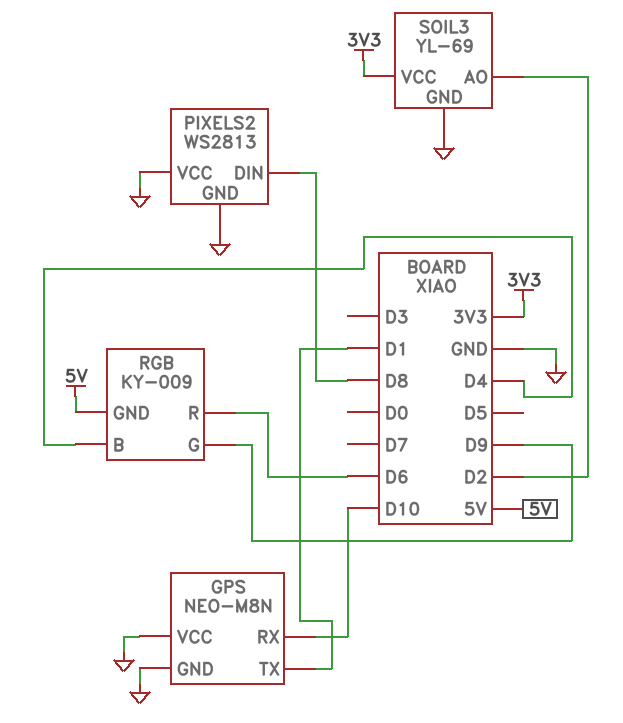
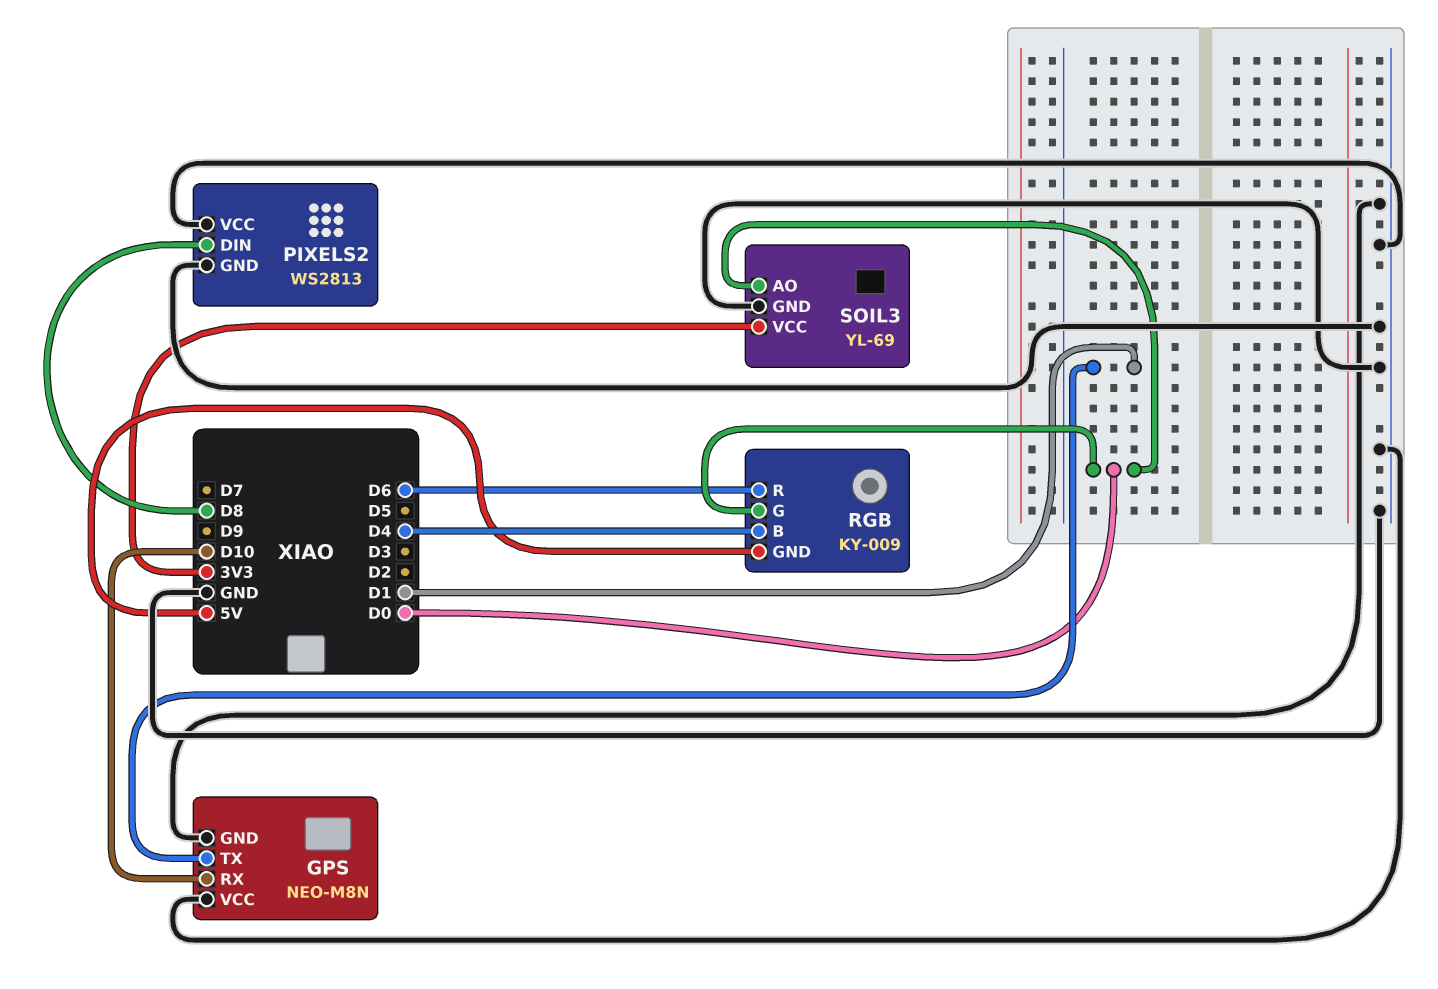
RGB pin G: D9 -> D0
SOIL3 pin AO: D2 -> D0

